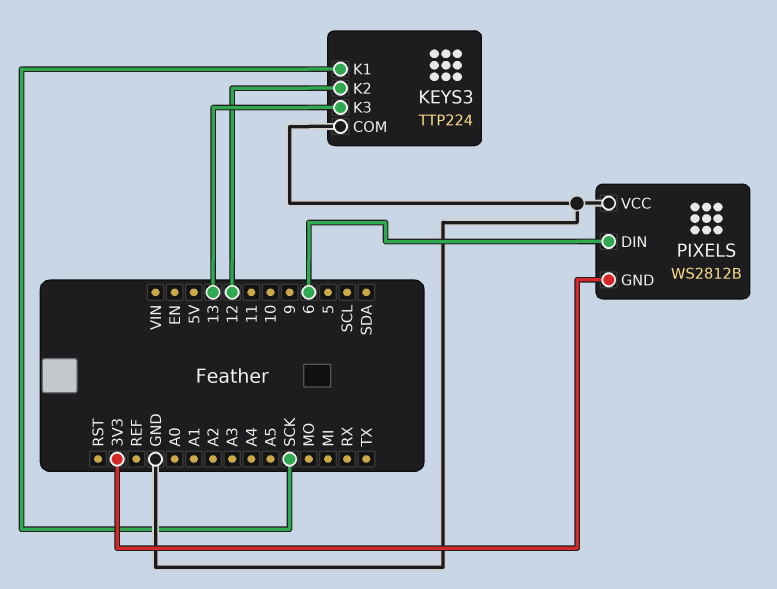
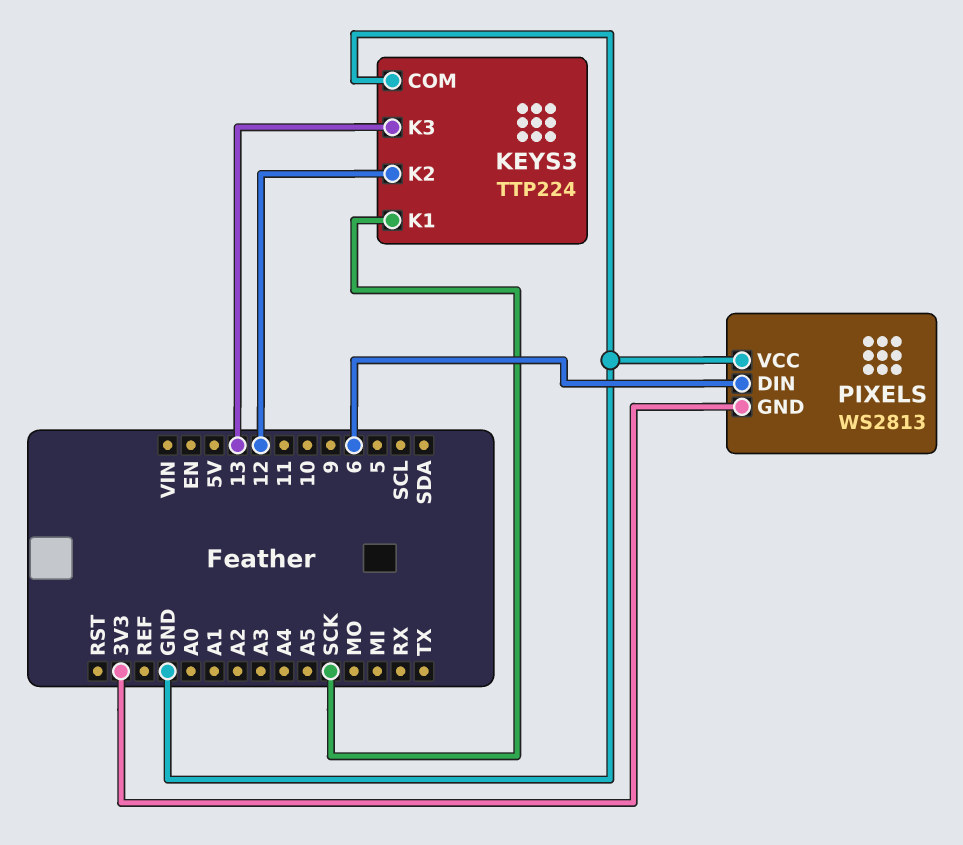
PIXELS: WS2812B -> WS2813

